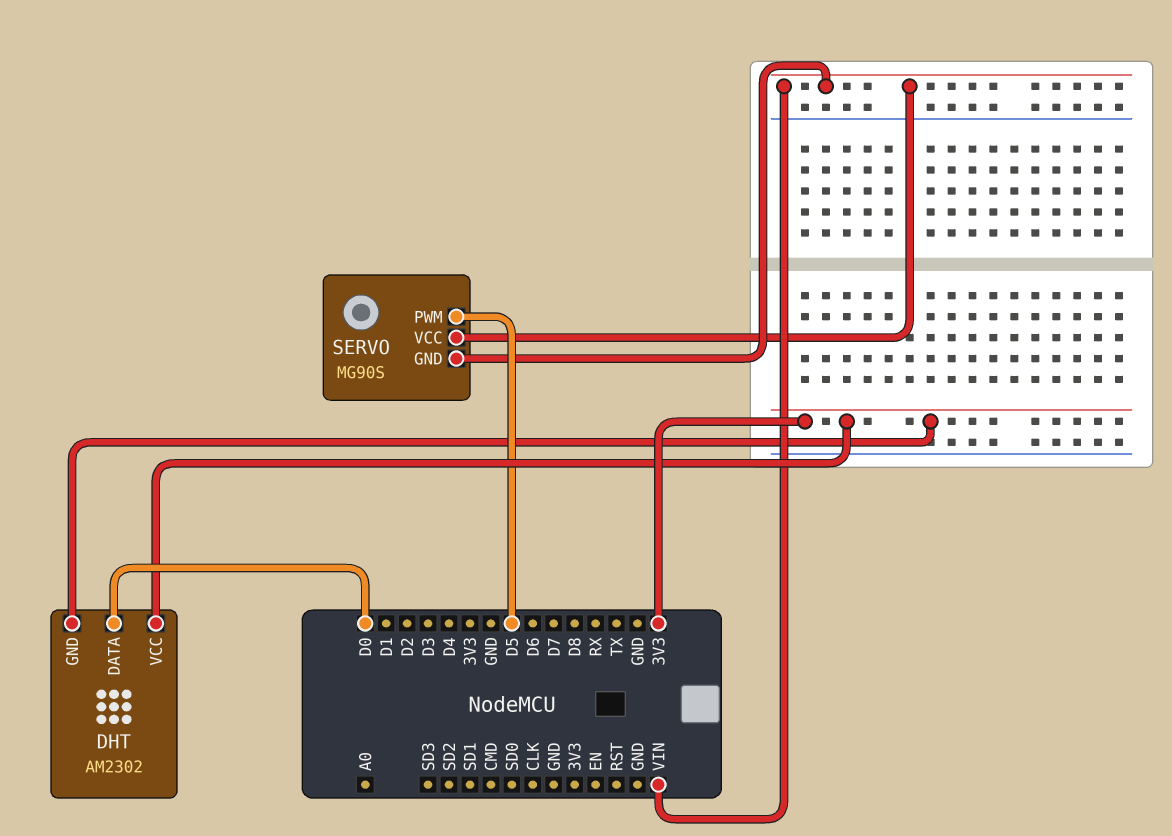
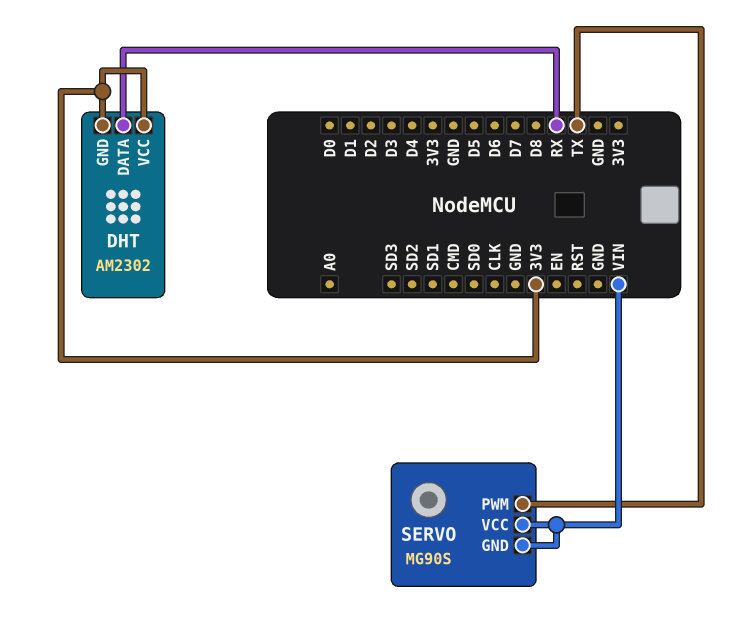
DHT pin DATA: D0 -> RX
SERVO pin PWM: D5 -> TX

